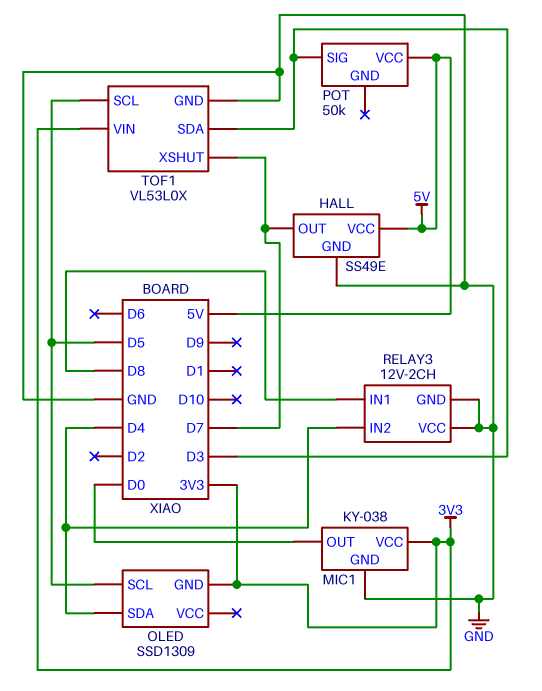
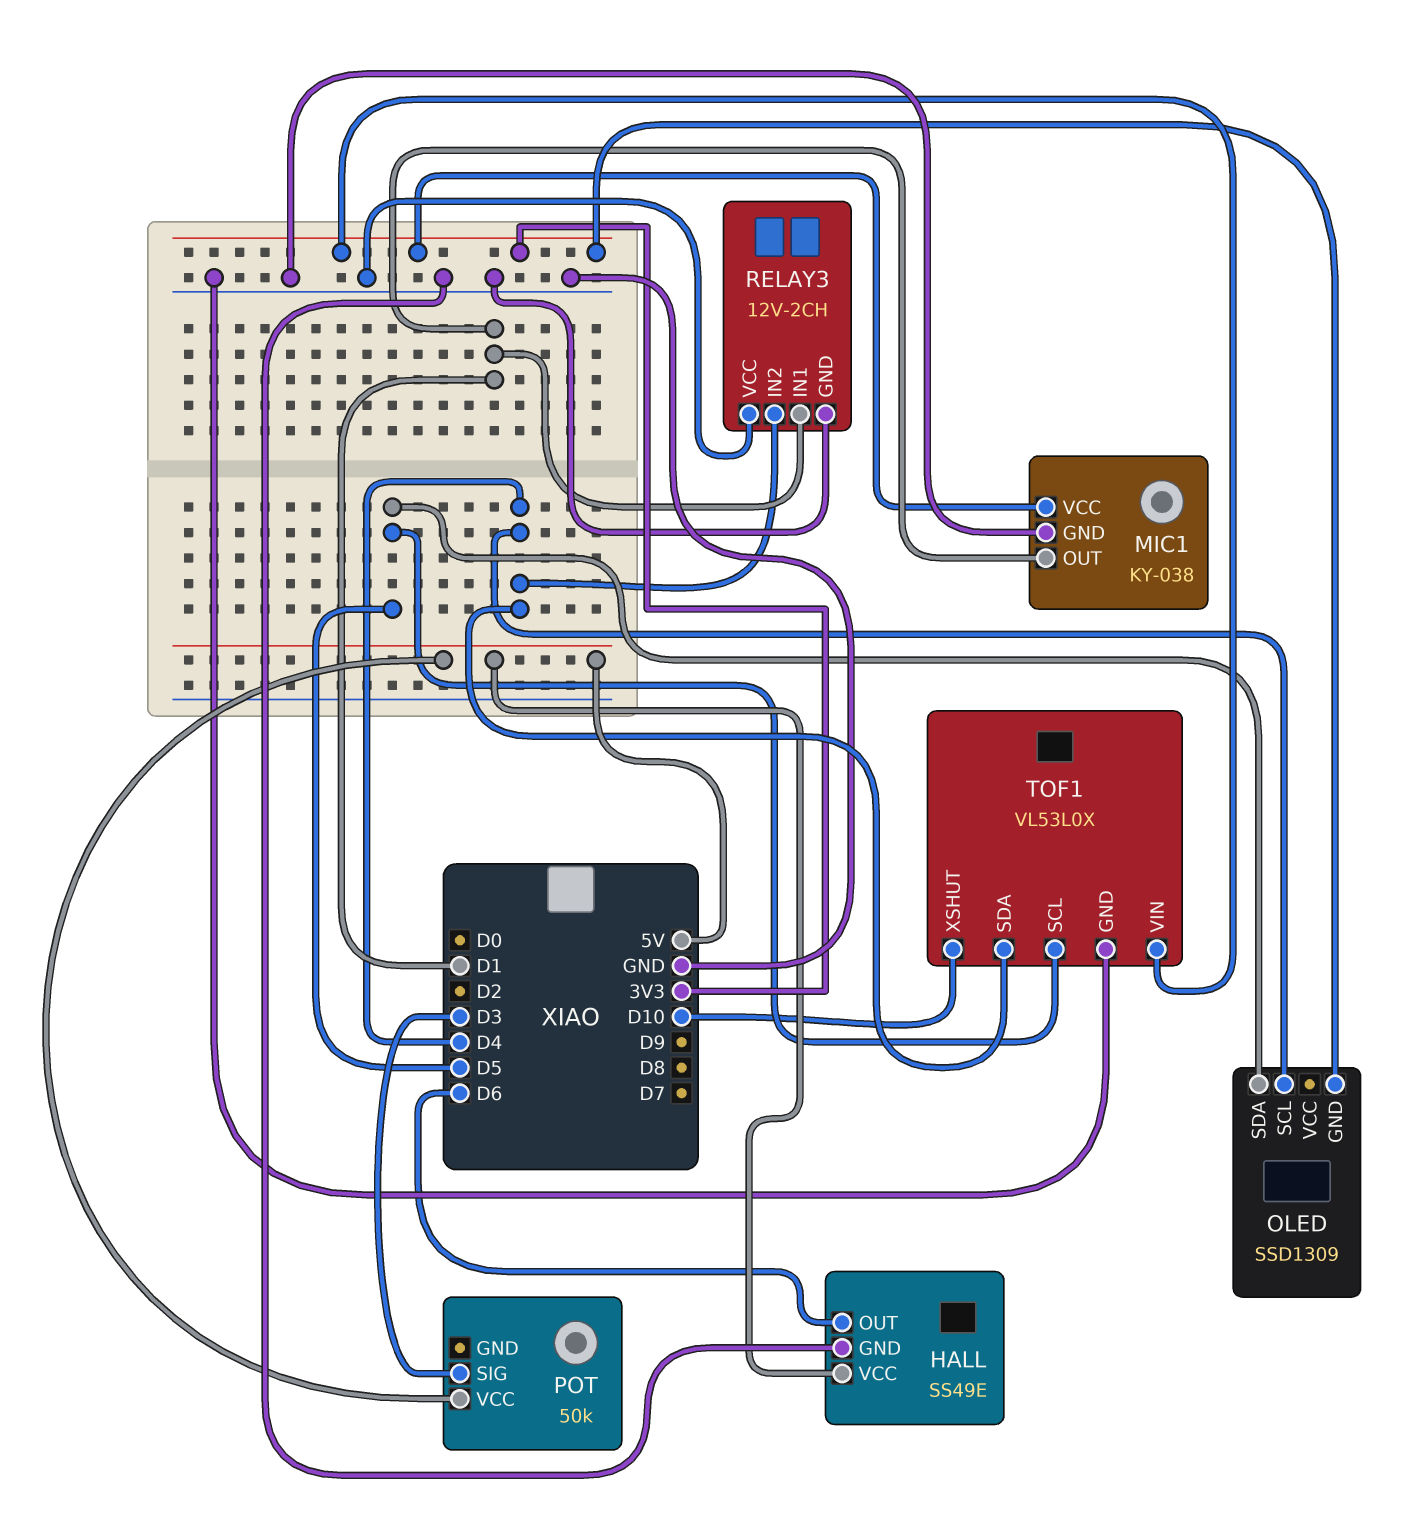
HALL pin OUT: D7 -> D6
MIC1 pin OUT: D0 -> D1
OLED pin SCL: D5 -> D4
OLED pin SDA: D4 -> D5
RELAY3 pin IN1: D8 -> D1
TOF1 pin SDA: D3 -> D4
TOF1 pin XSHUT: D7 -> D10

